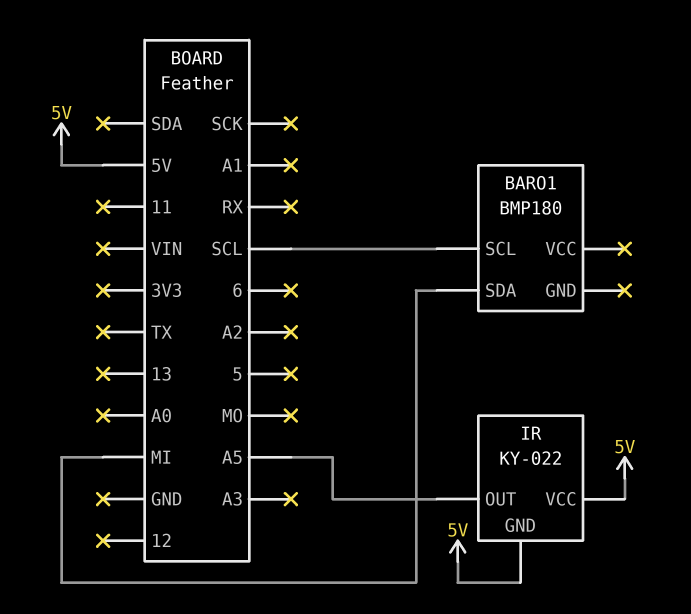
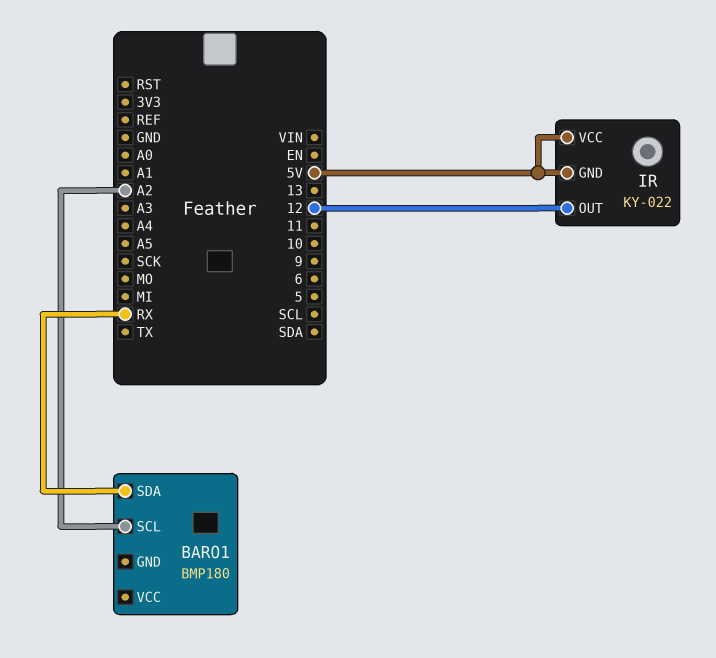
BARO1 pin SCL: SCL -> A2
BARO1 pin SDA: MI -> RX
IR pin OUT: A5 -> 12

